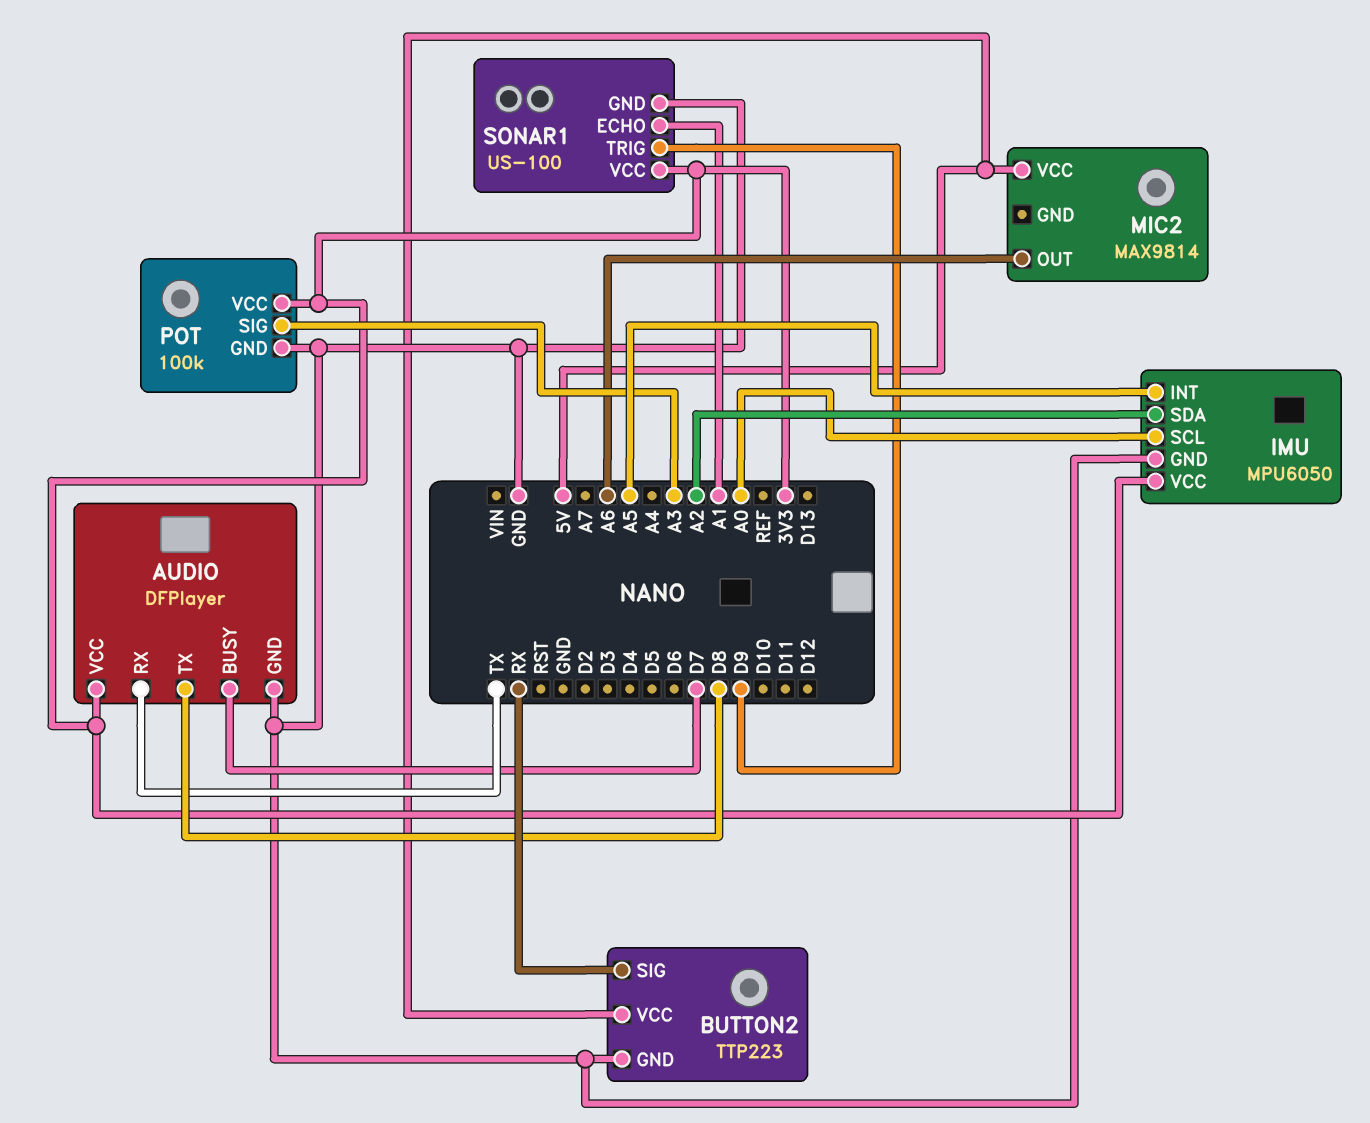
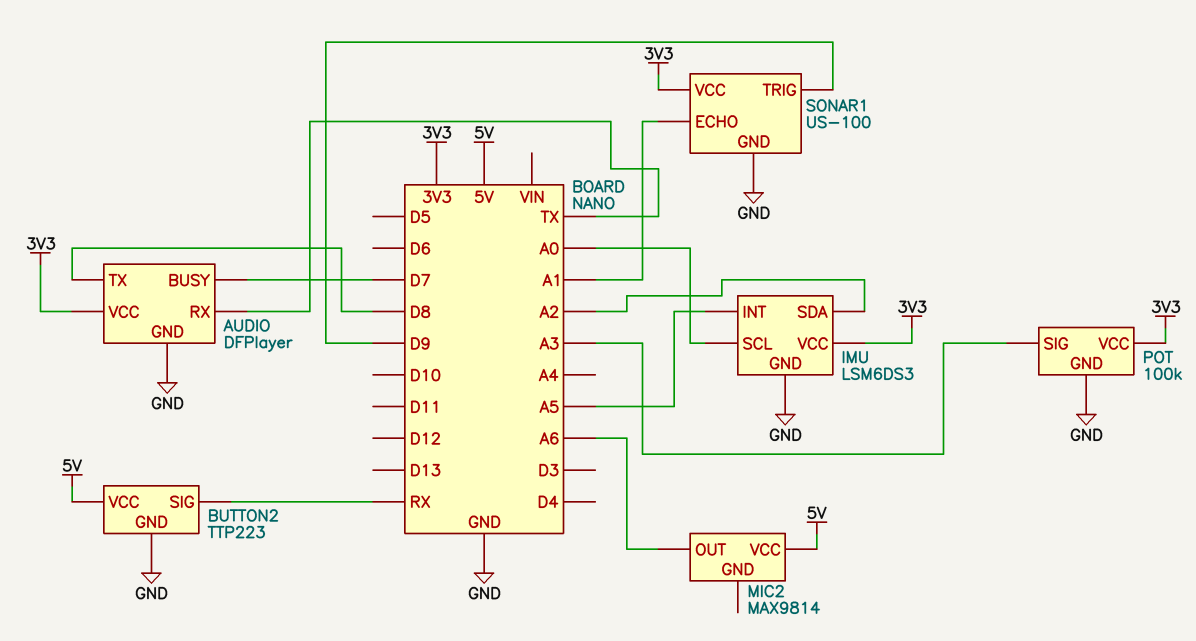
IMU: MPU6050 -> LSM6DS3

